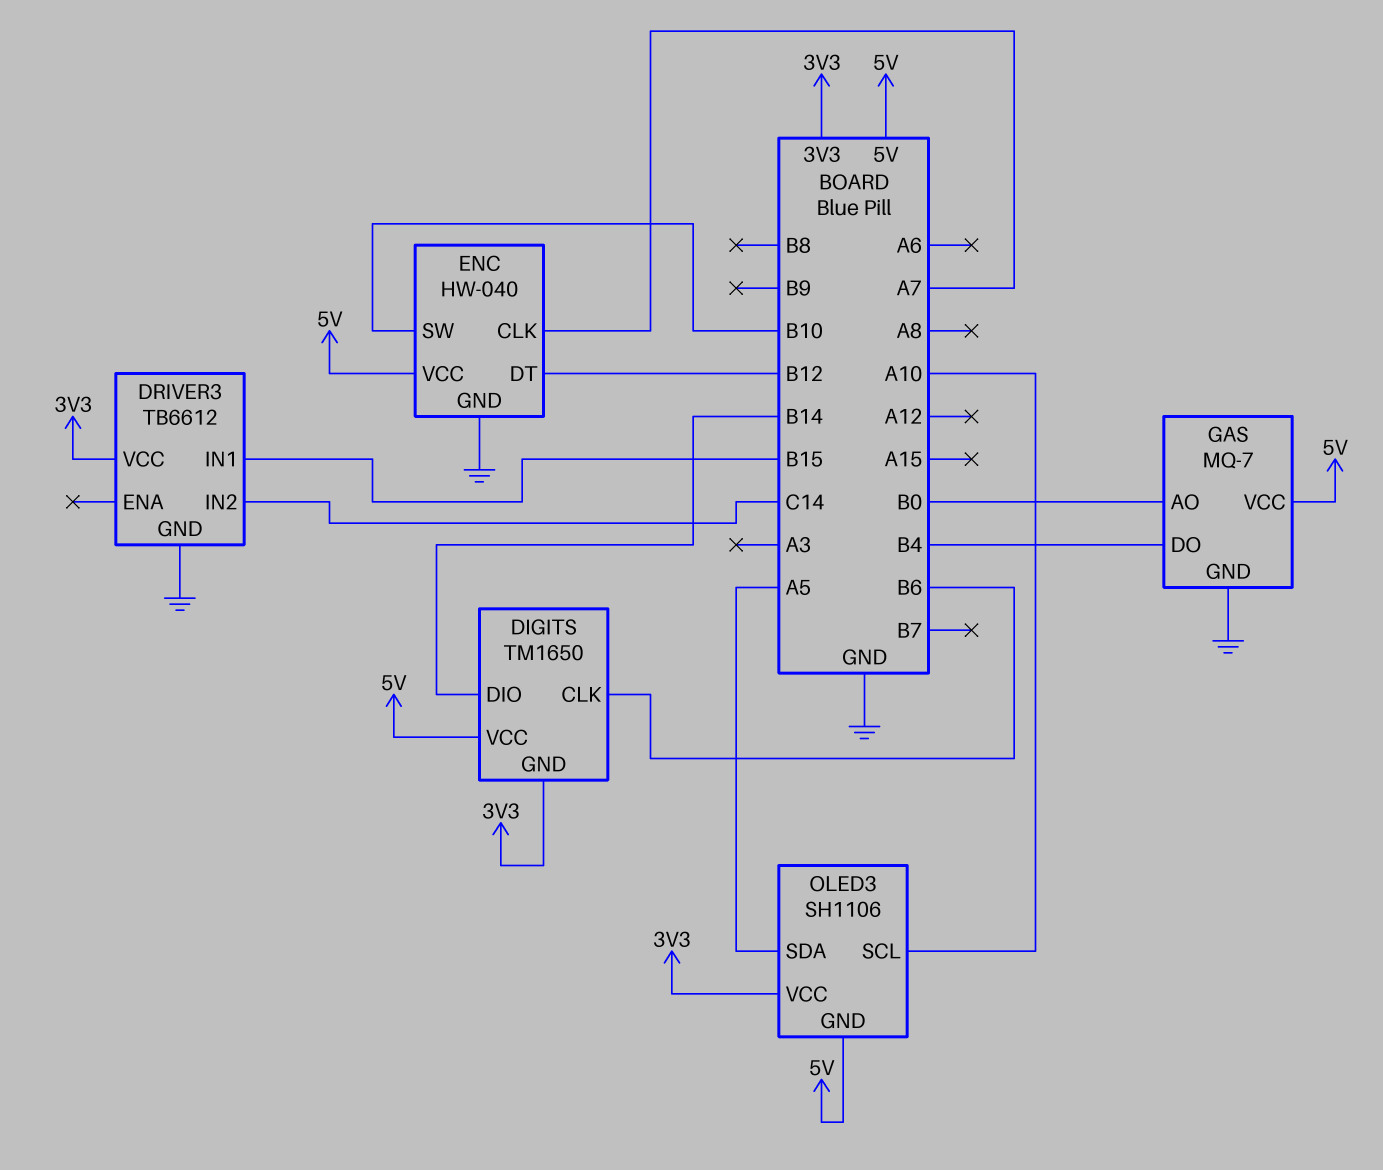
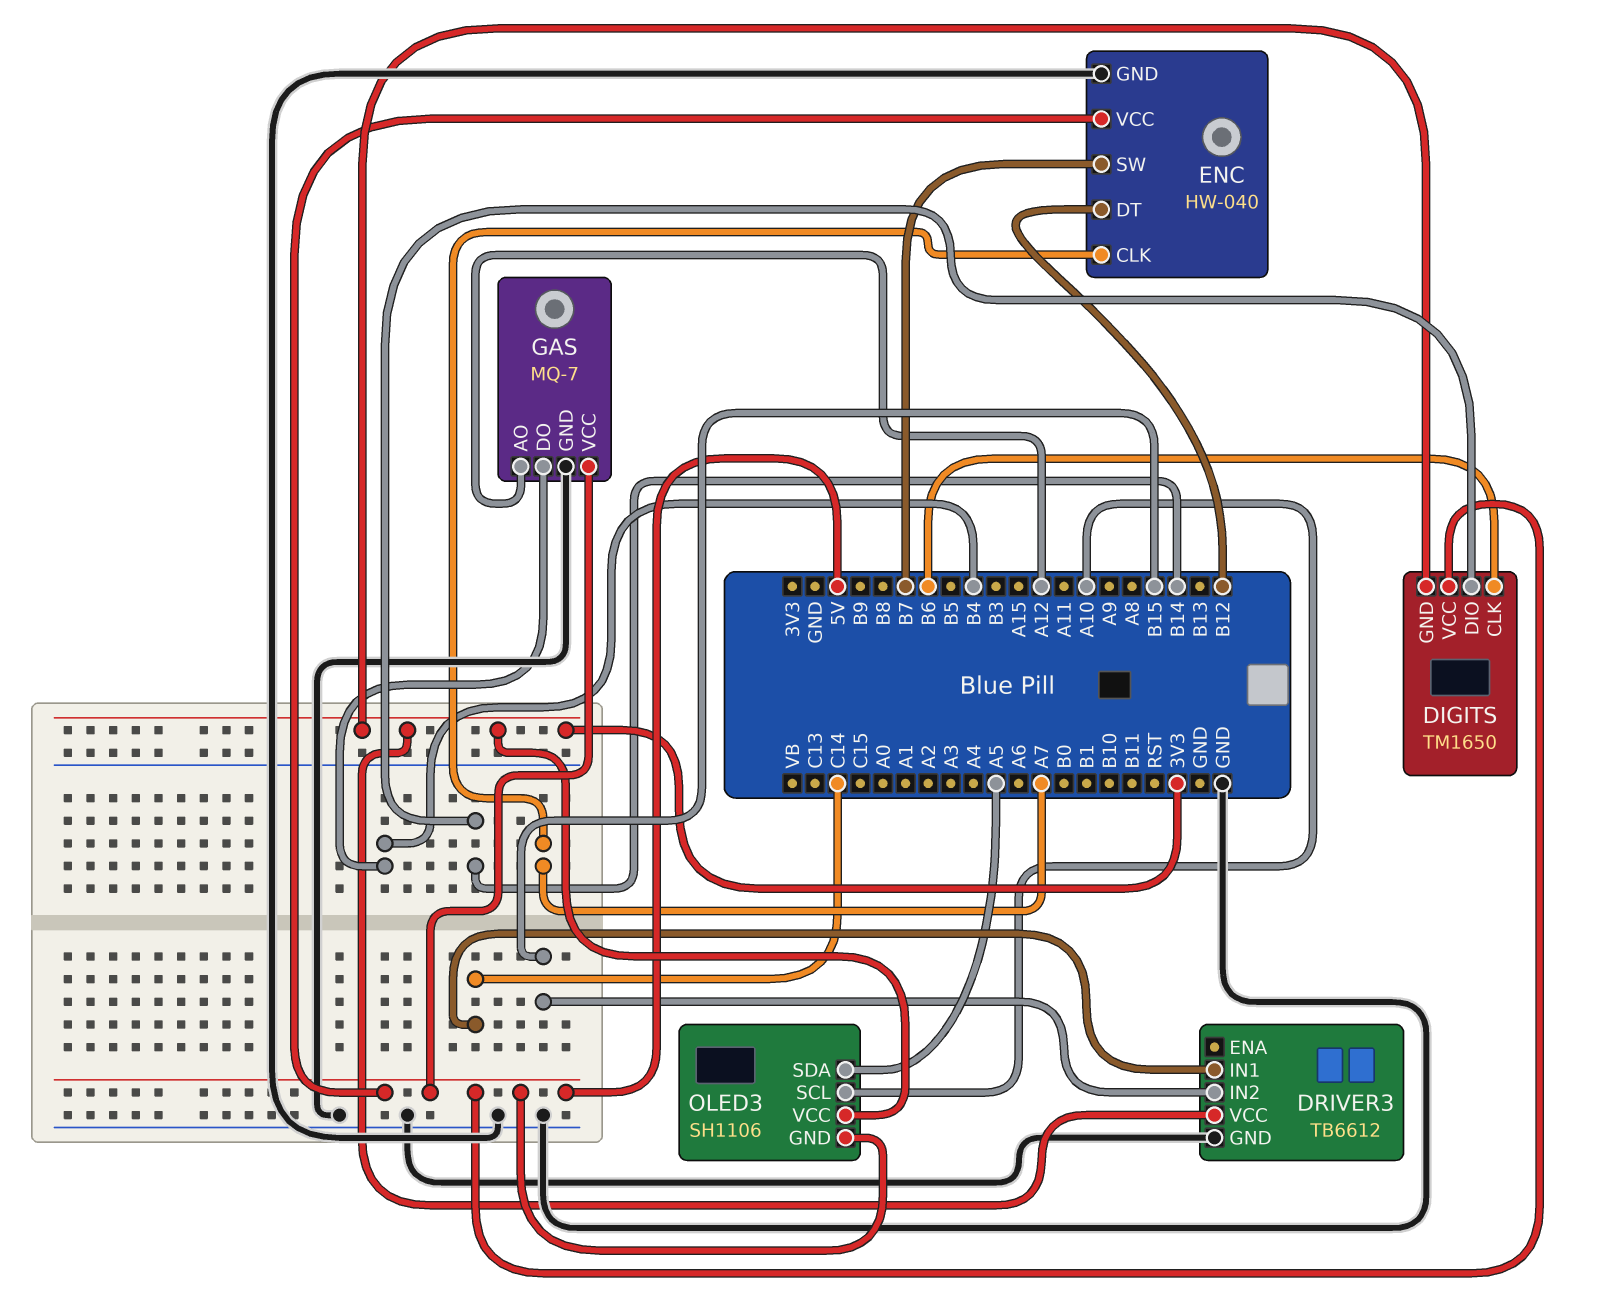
DRIVER3 pin IN1: B15 -> C14
DRIVER3 pin IN2: C14 -> B15
ENC pin SW: B10 -> B7
GAS pin AO: B0 -> A12

